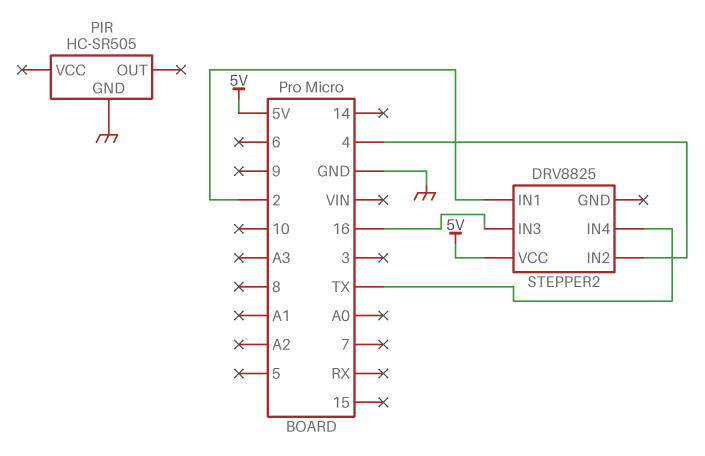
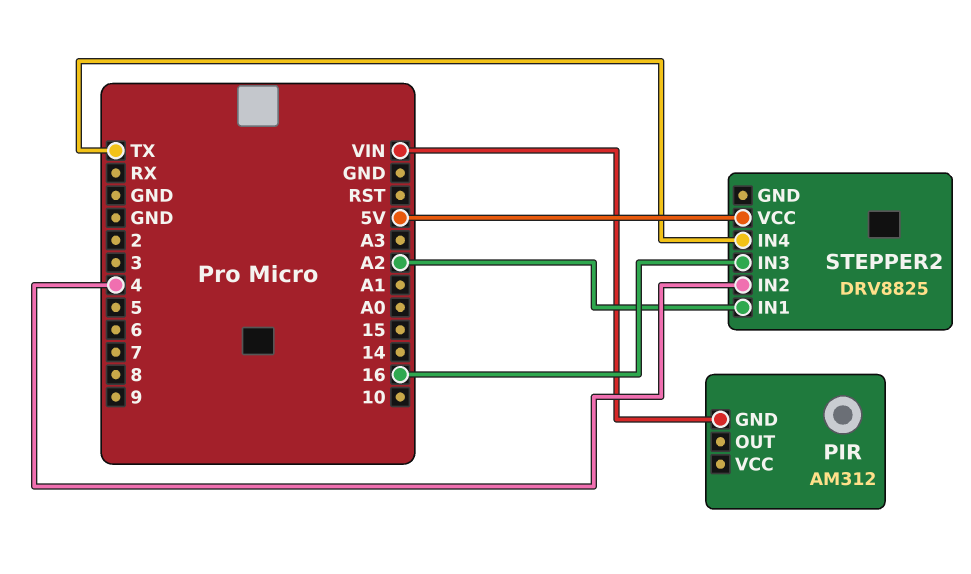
PIR: HC-SR505 -> AM312
PIR pin GND: GND -> VIN
STEPPER2 pin IN1: 2 -> A2

